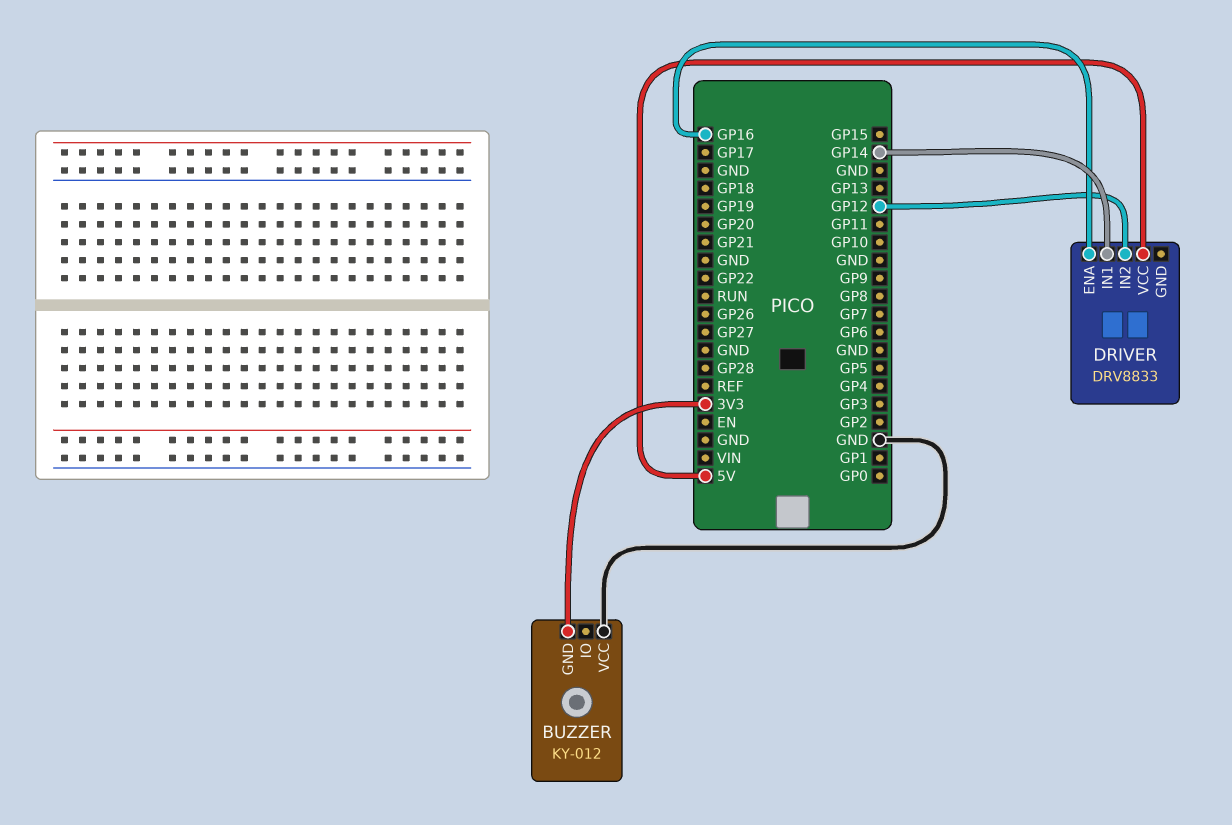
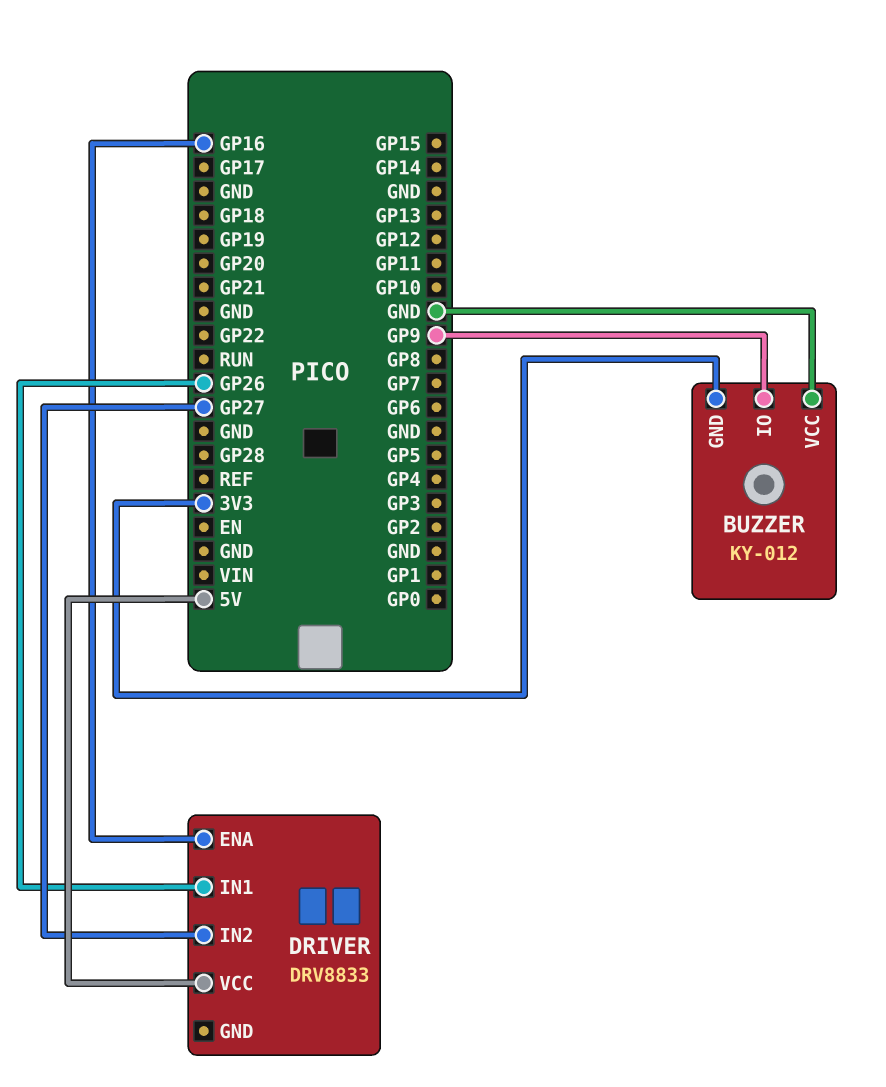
BUZZER pin IO: none -> GP9
DRIVER pin IN1: GP14 -> GP26
DRIVER pin IN2: GP12 -> GP27

